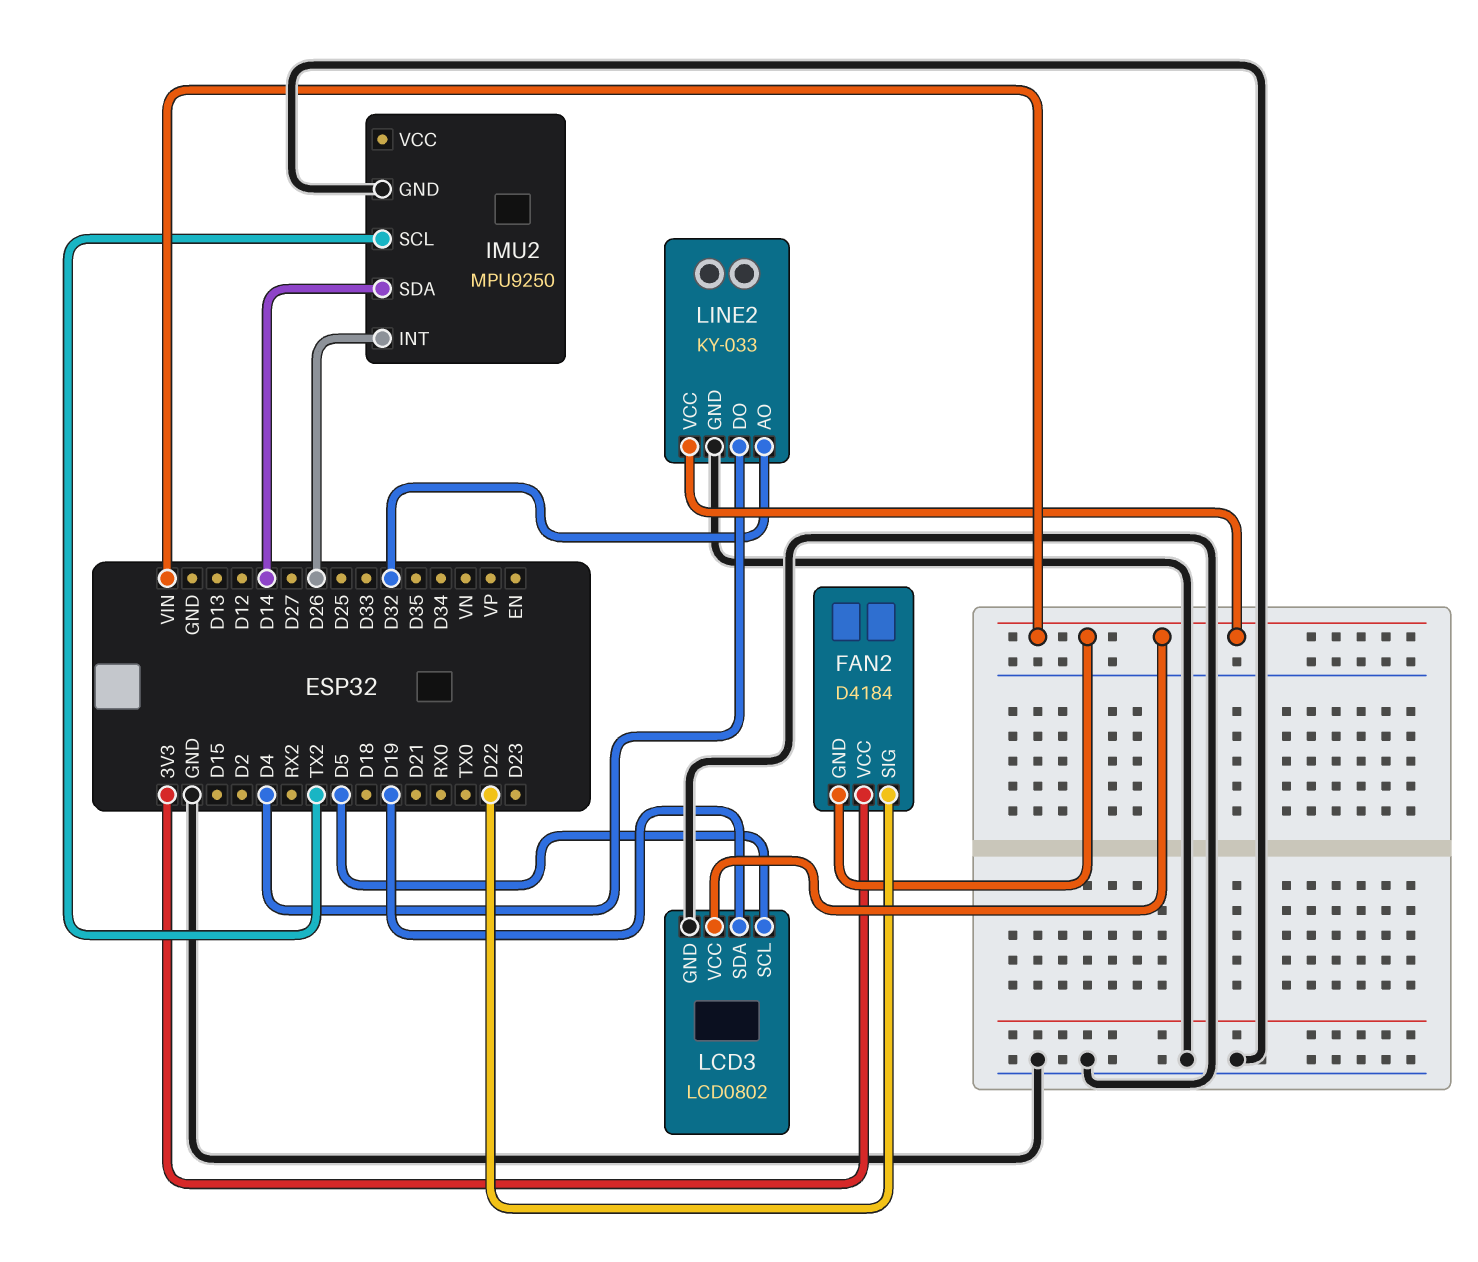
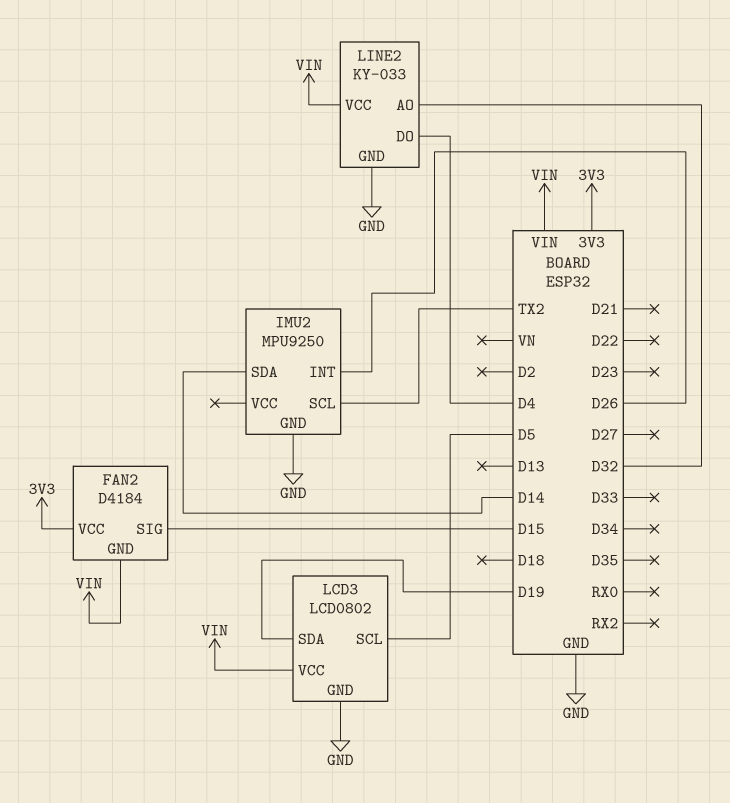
FAN2 pin SIG: D22 -> D15

